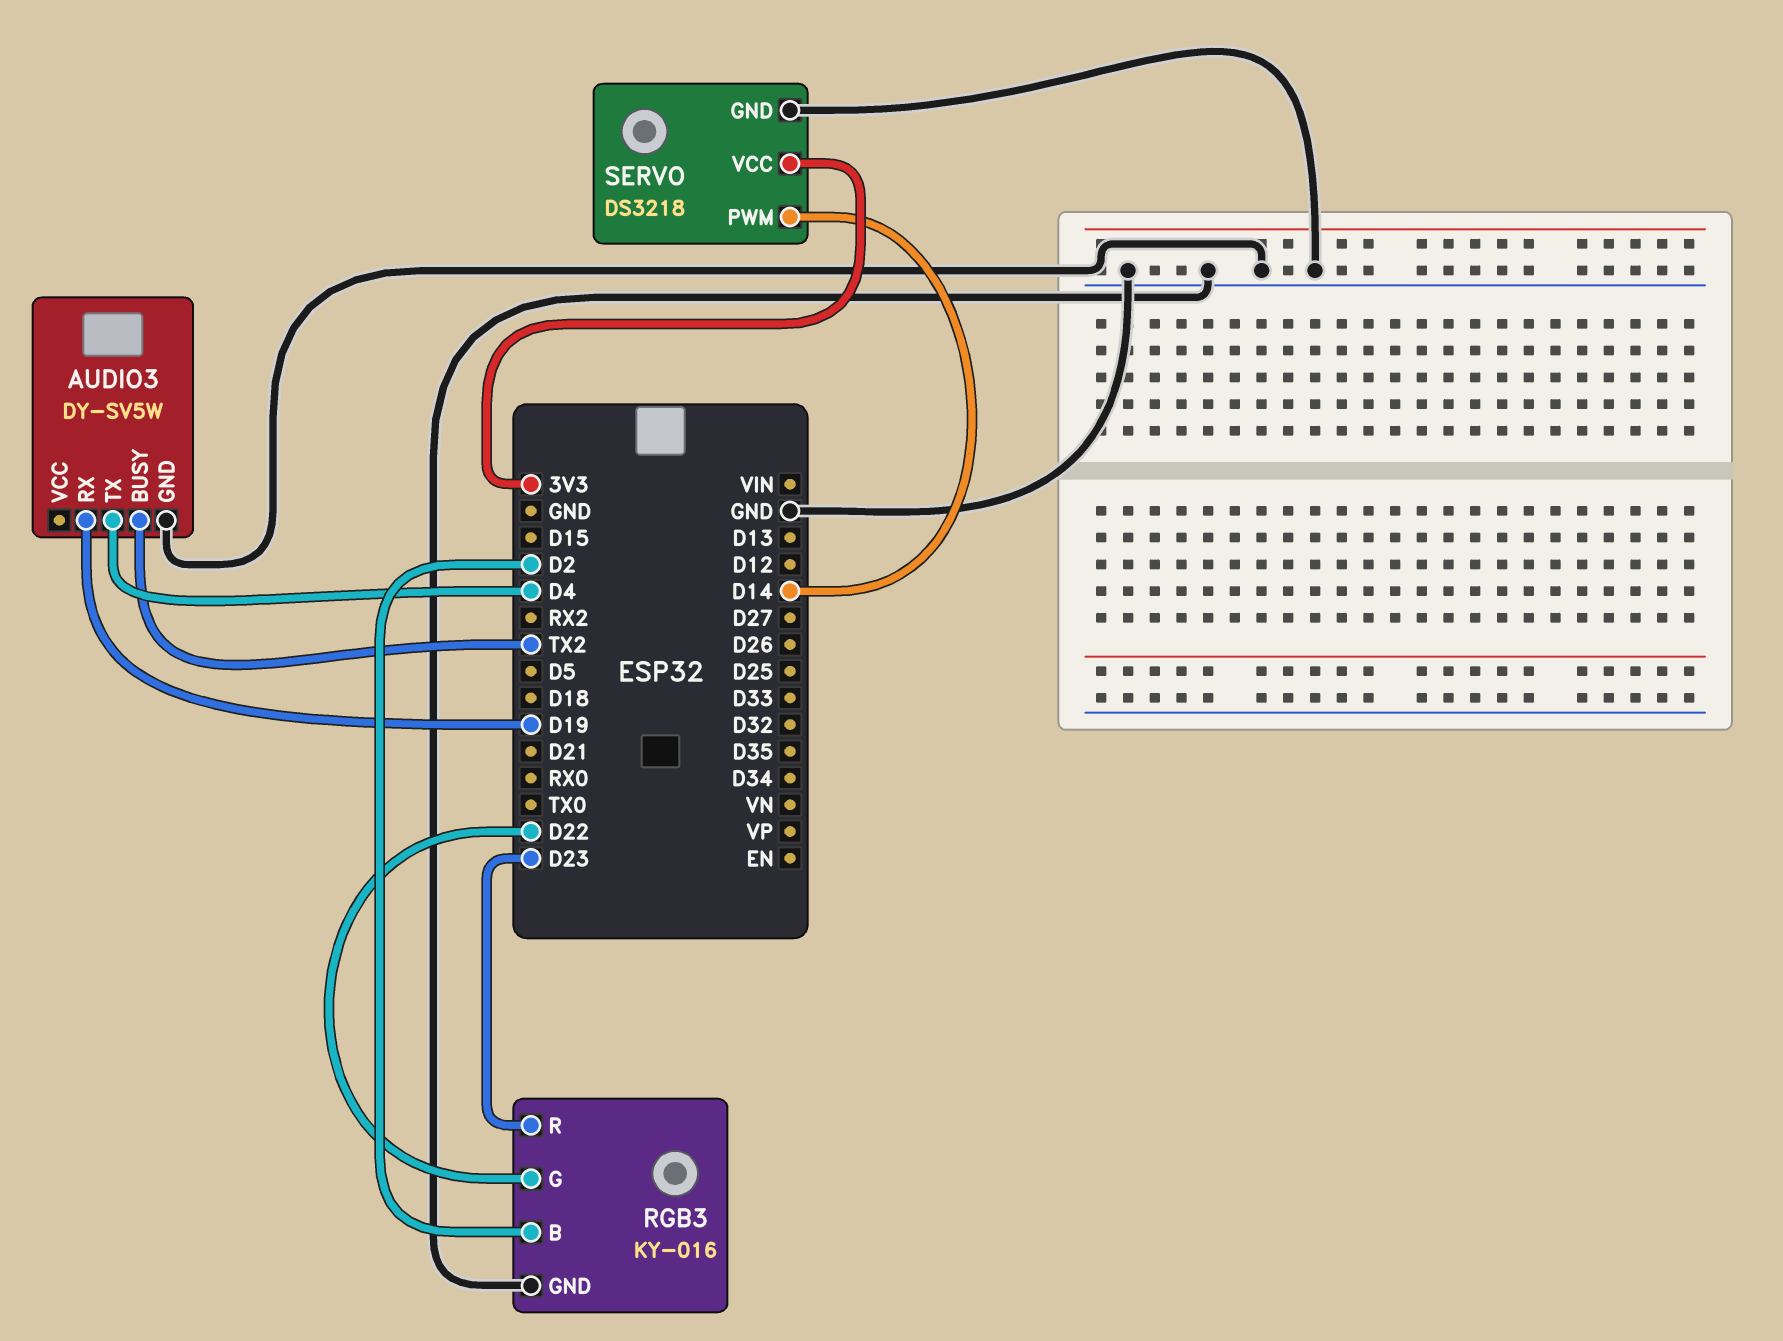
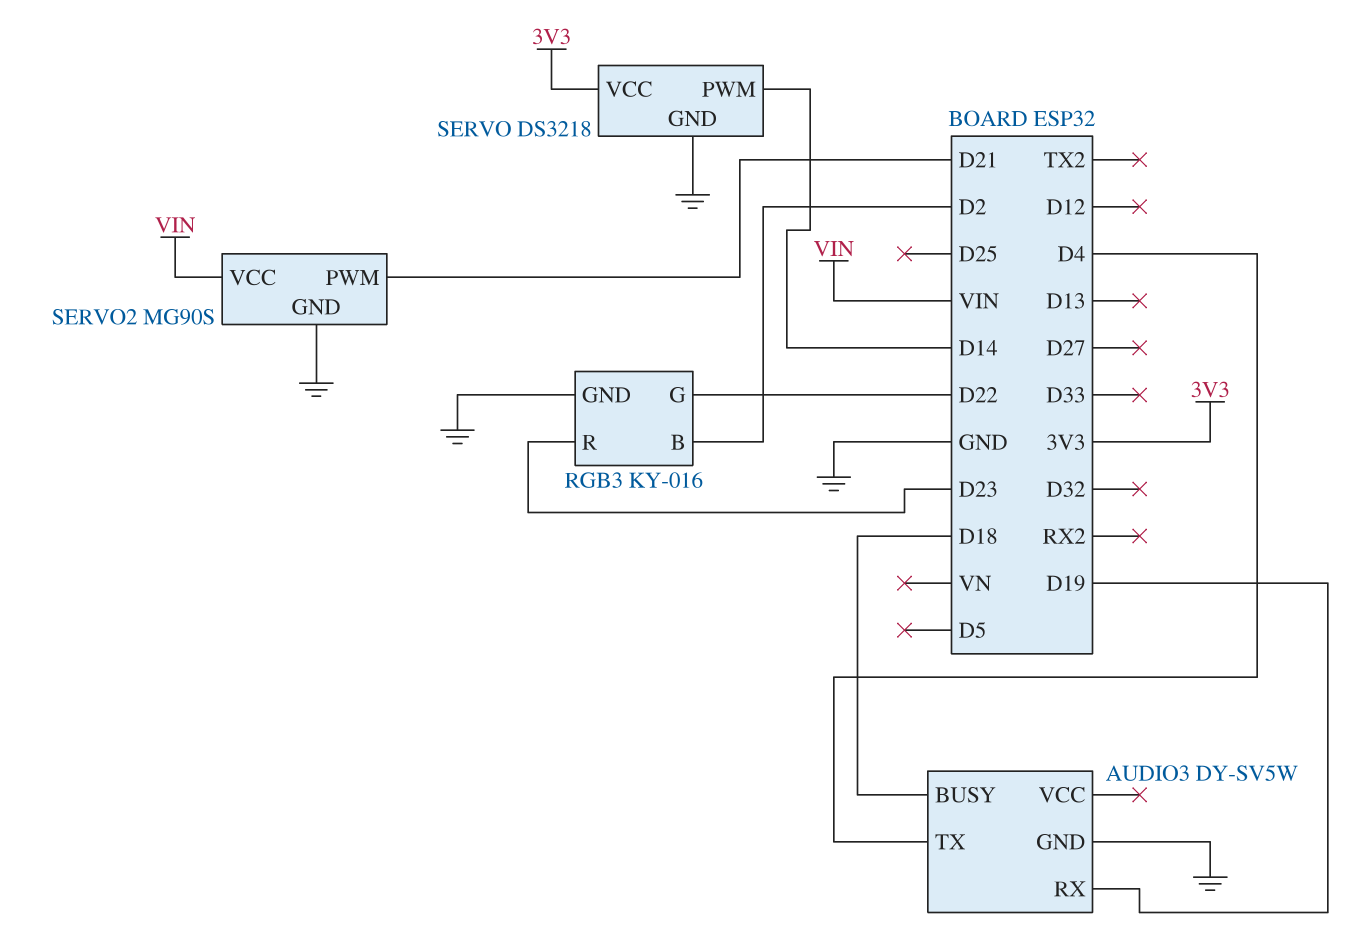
AUDIO3 pin BUSY: TX2 -> D18
SERVO2: none -> MG90S
SERVO2 pin GND: none -> GND
SERVO2 pin PWM: none -> D21
SERVO2 pin VCC: none -> VIN

